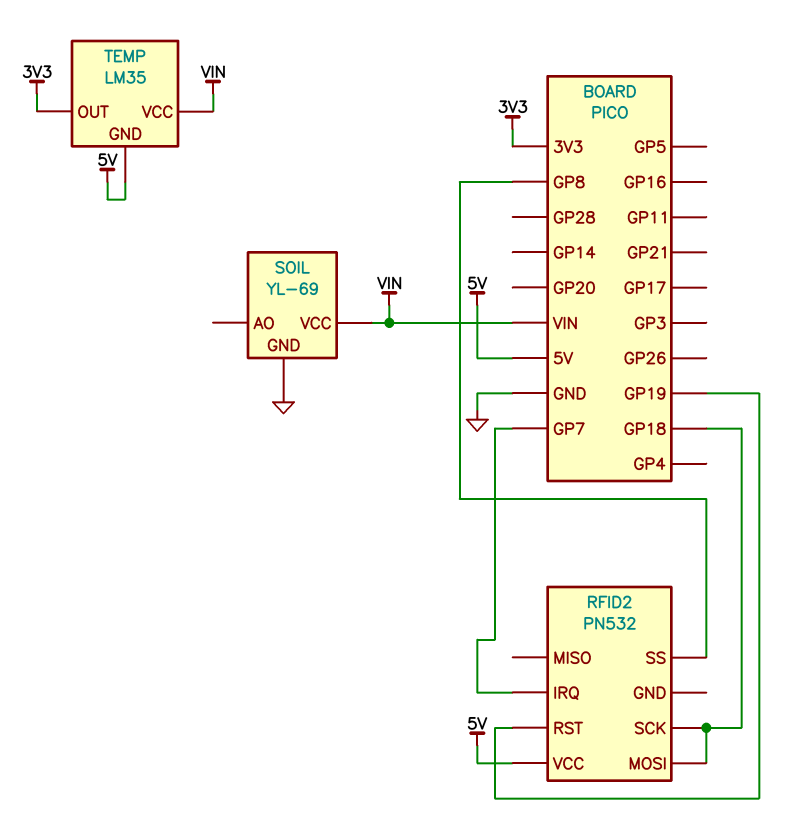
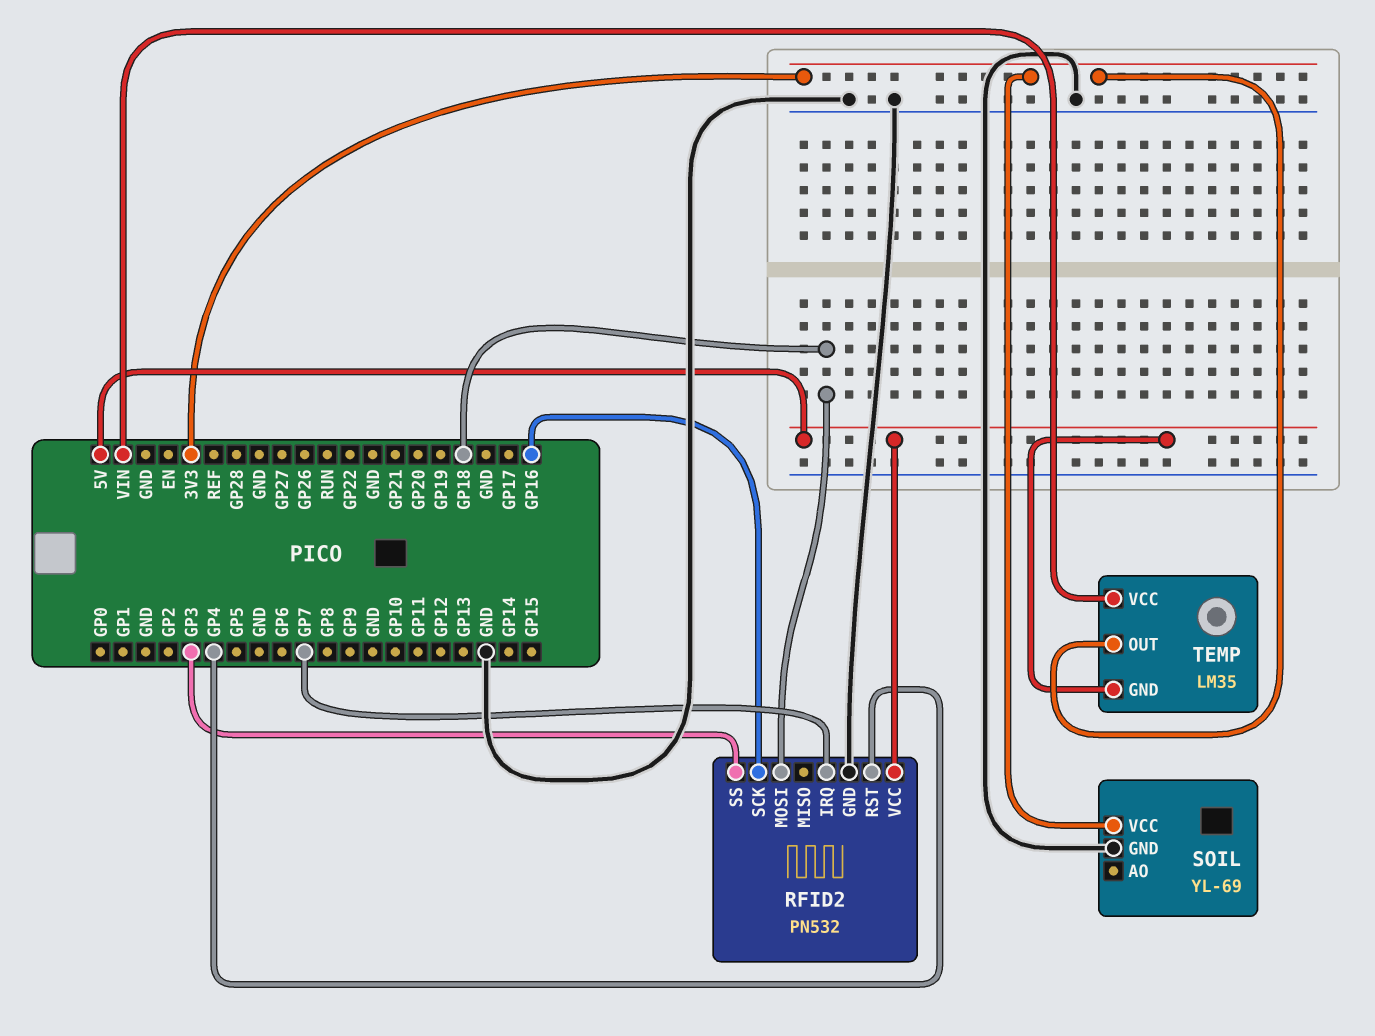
RFID2 pin GND: none -> GND
RFID2 pin RST: GP19 -> GP4
RFID2 pin SCK: GP18 -> GP16
RFID2 pin SS: GP8 -> GP3
SOIL pin VCC: VIN -> 3V3

